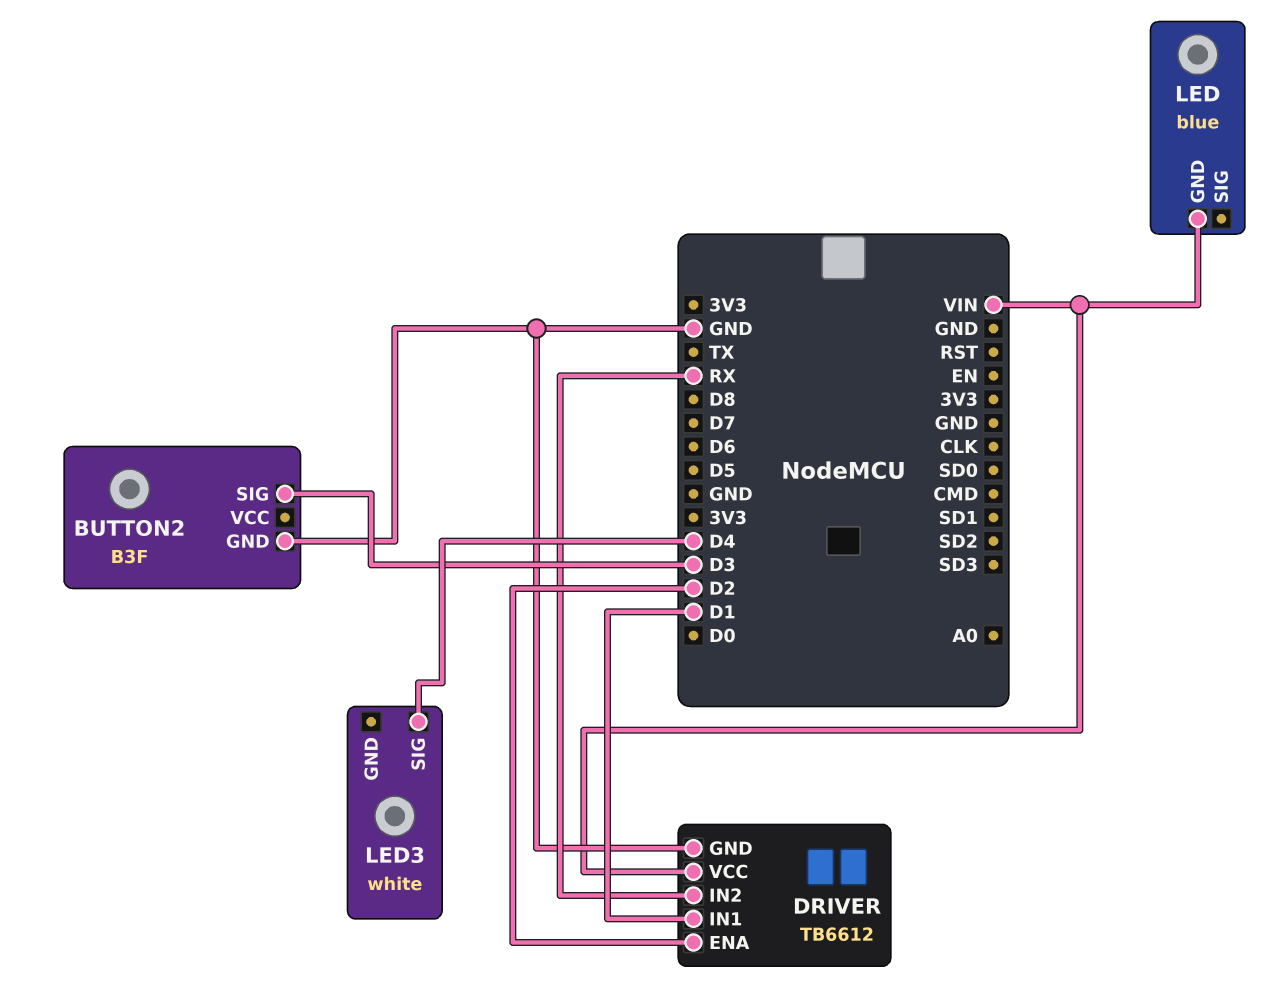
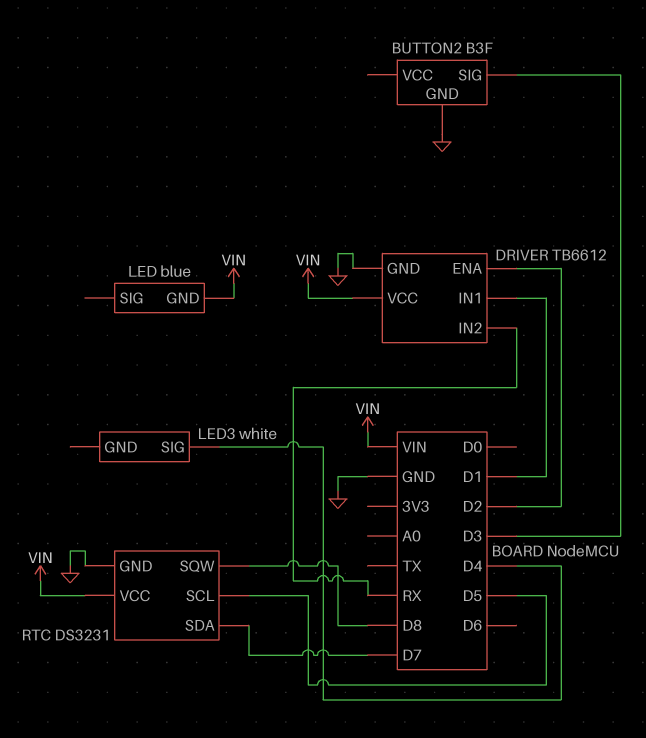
RTC: none -> DS3231
RTC pin GND: none -> GND
RTC pin SCL: none -> D5
RTC pin SDA: none -> D7
RTC pin SQW: none -> D8
RTC pin VCC: none -> VIN

